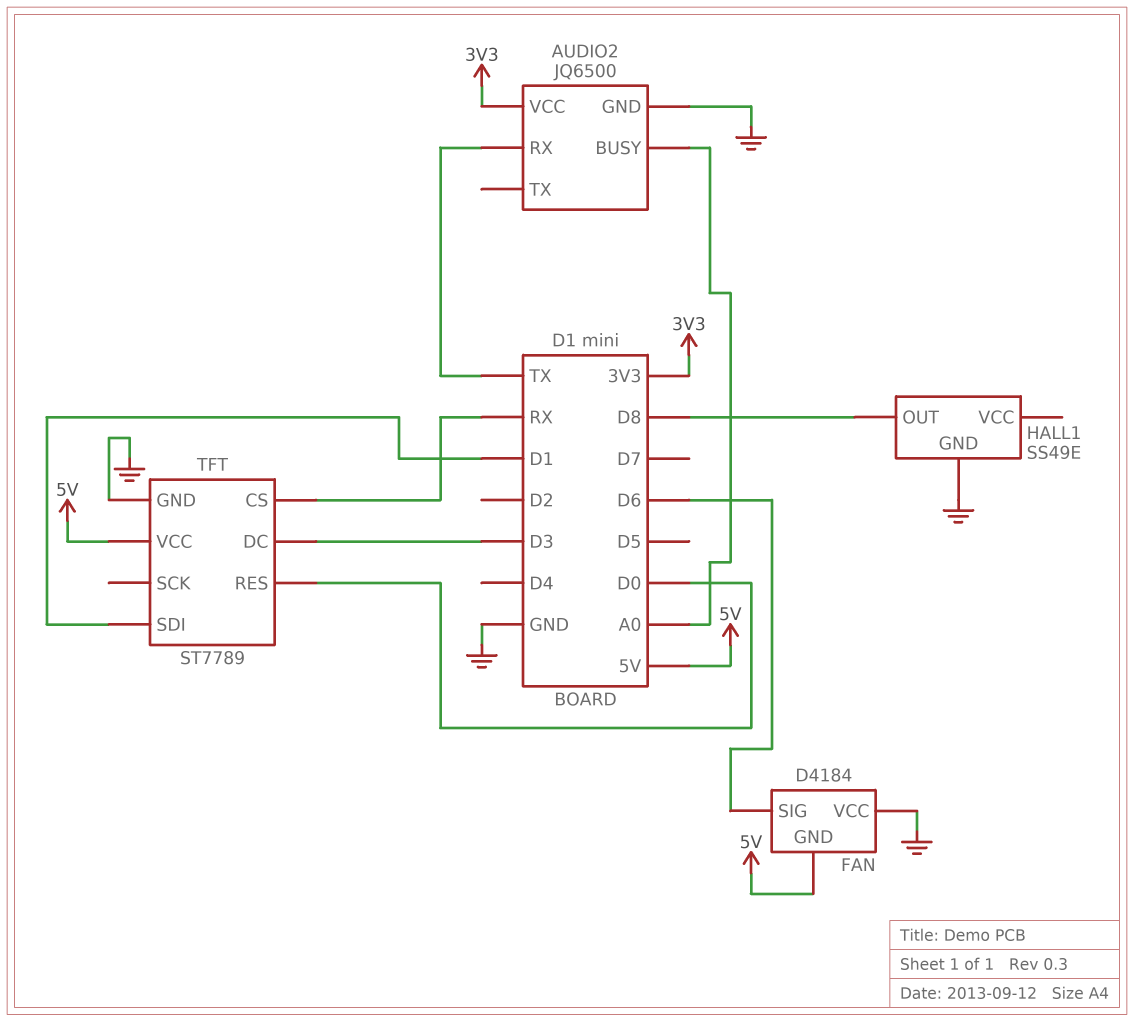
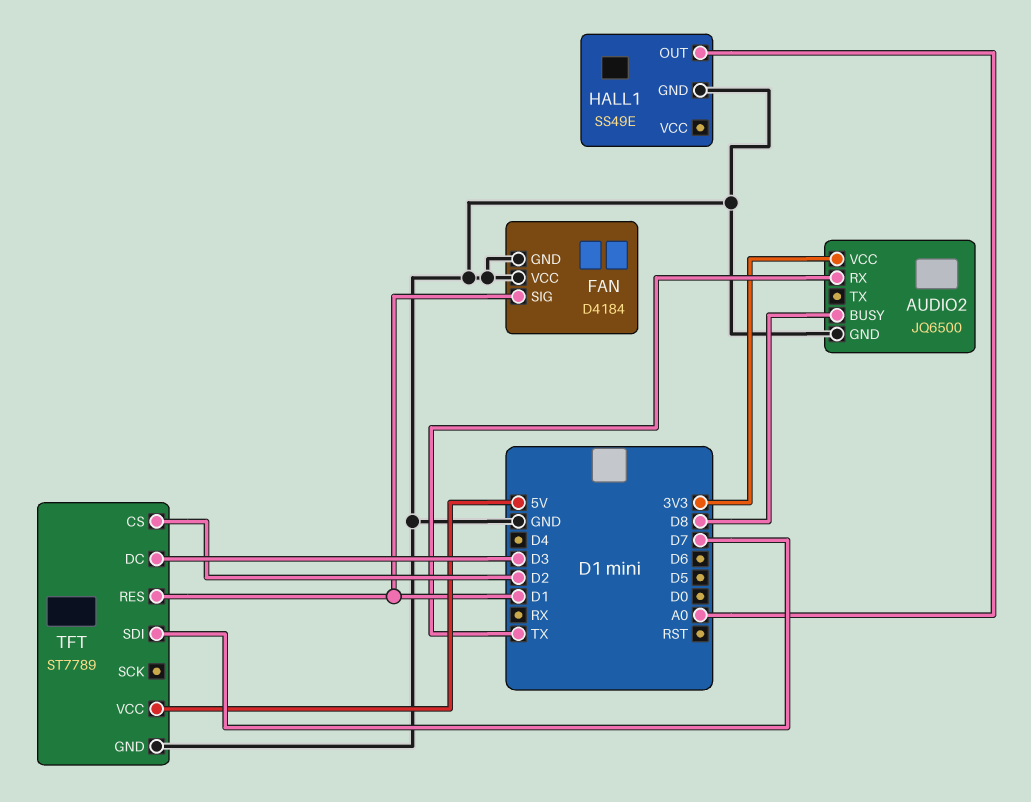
AUDIO2 pin BUSY: A0 -> D8
FAN pin GND: 5V -> GND
FAN pin SIG: D6 -> D1
HALL1 pin OUT: D8 -> A0
TFT pin CS: RX -> D2
TFT pin RES: D0 -> D1
TFT pin SDI: D1 -> D7

